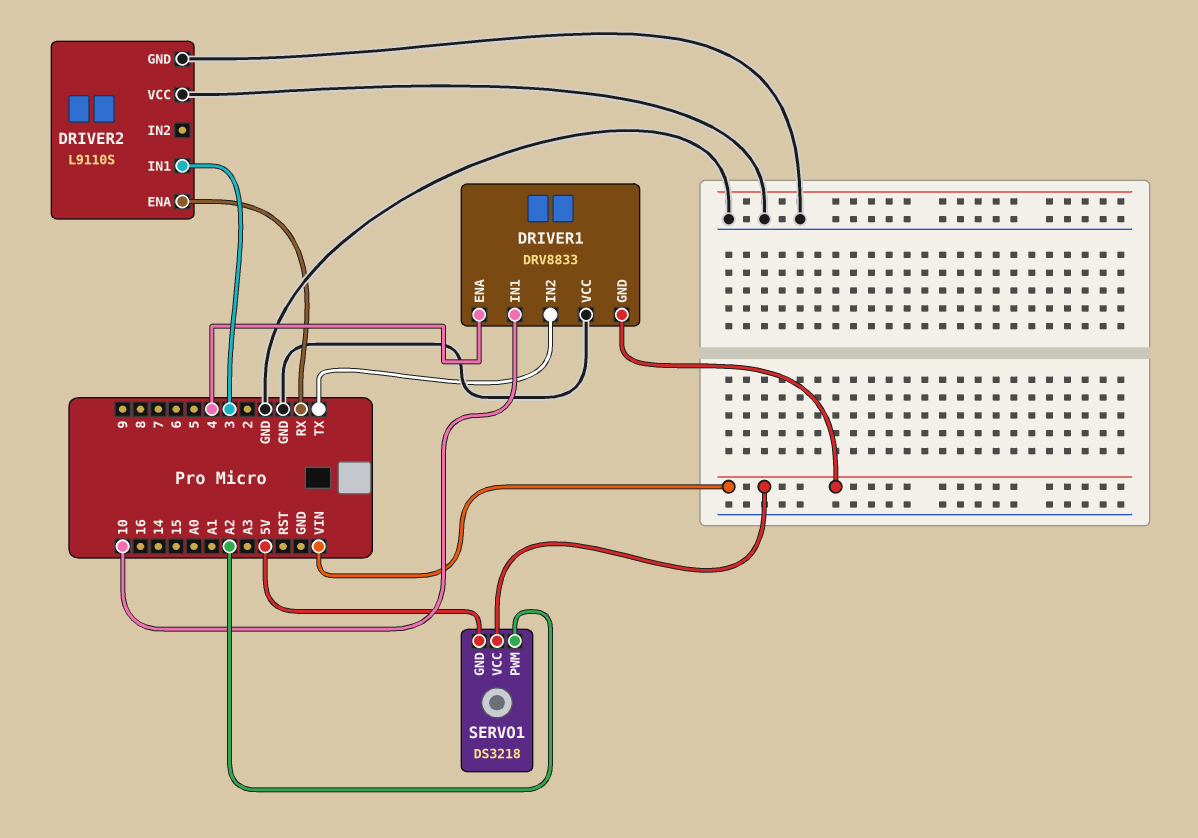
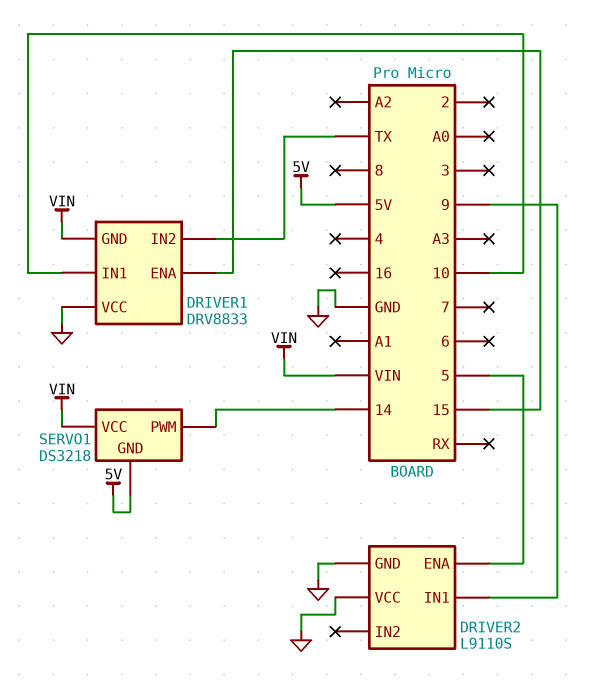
DRIVER1 pin ENA: 4 -> 15
DRIVER2 pin ENA: RX -> 5
DRIVER2 pin IN1: 3 -> 9
SERVO1 pin PWM: A2 -> 14

